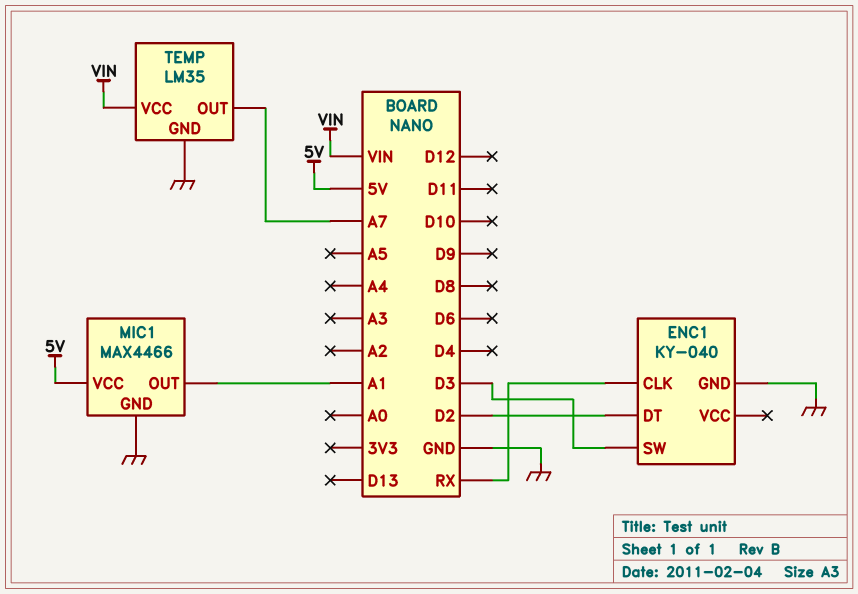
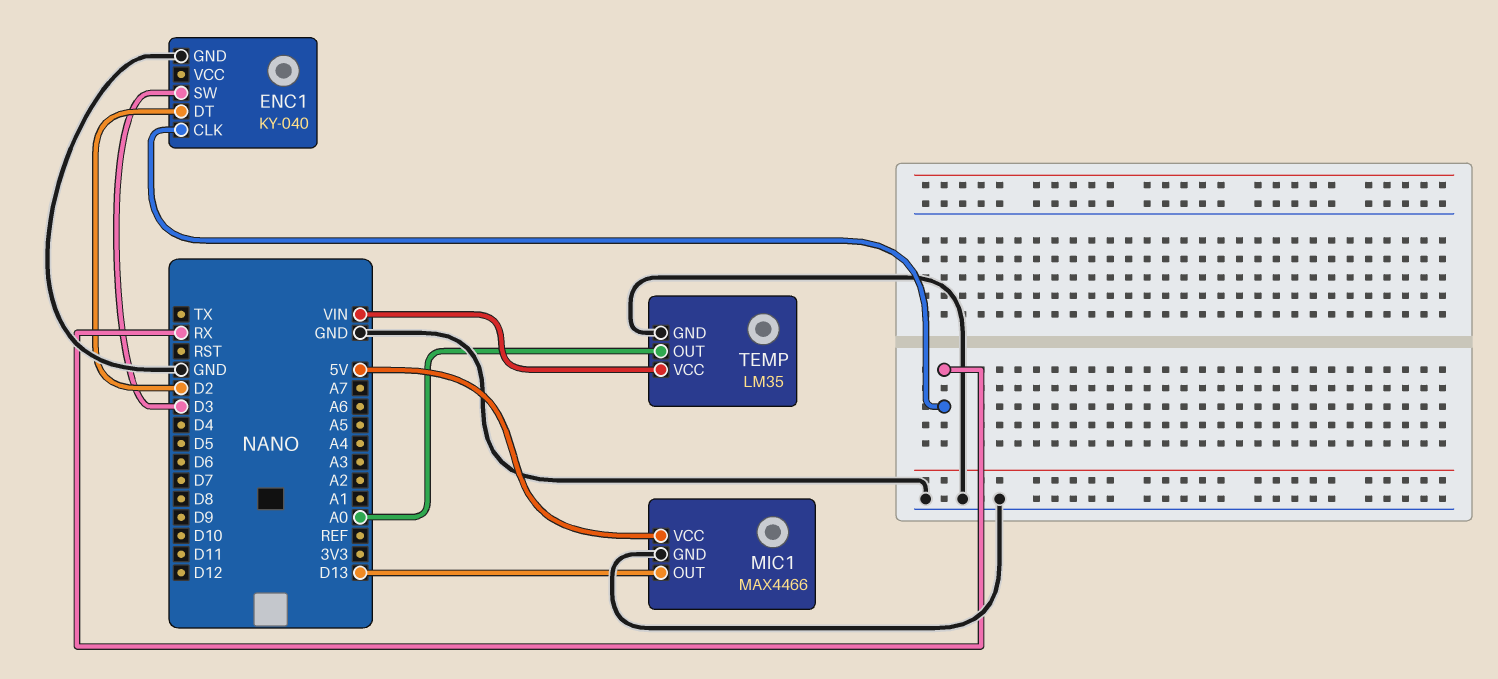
MIC1 pin OUT: A1 -> D13
TEMP pin OUT: A7 -> A0

